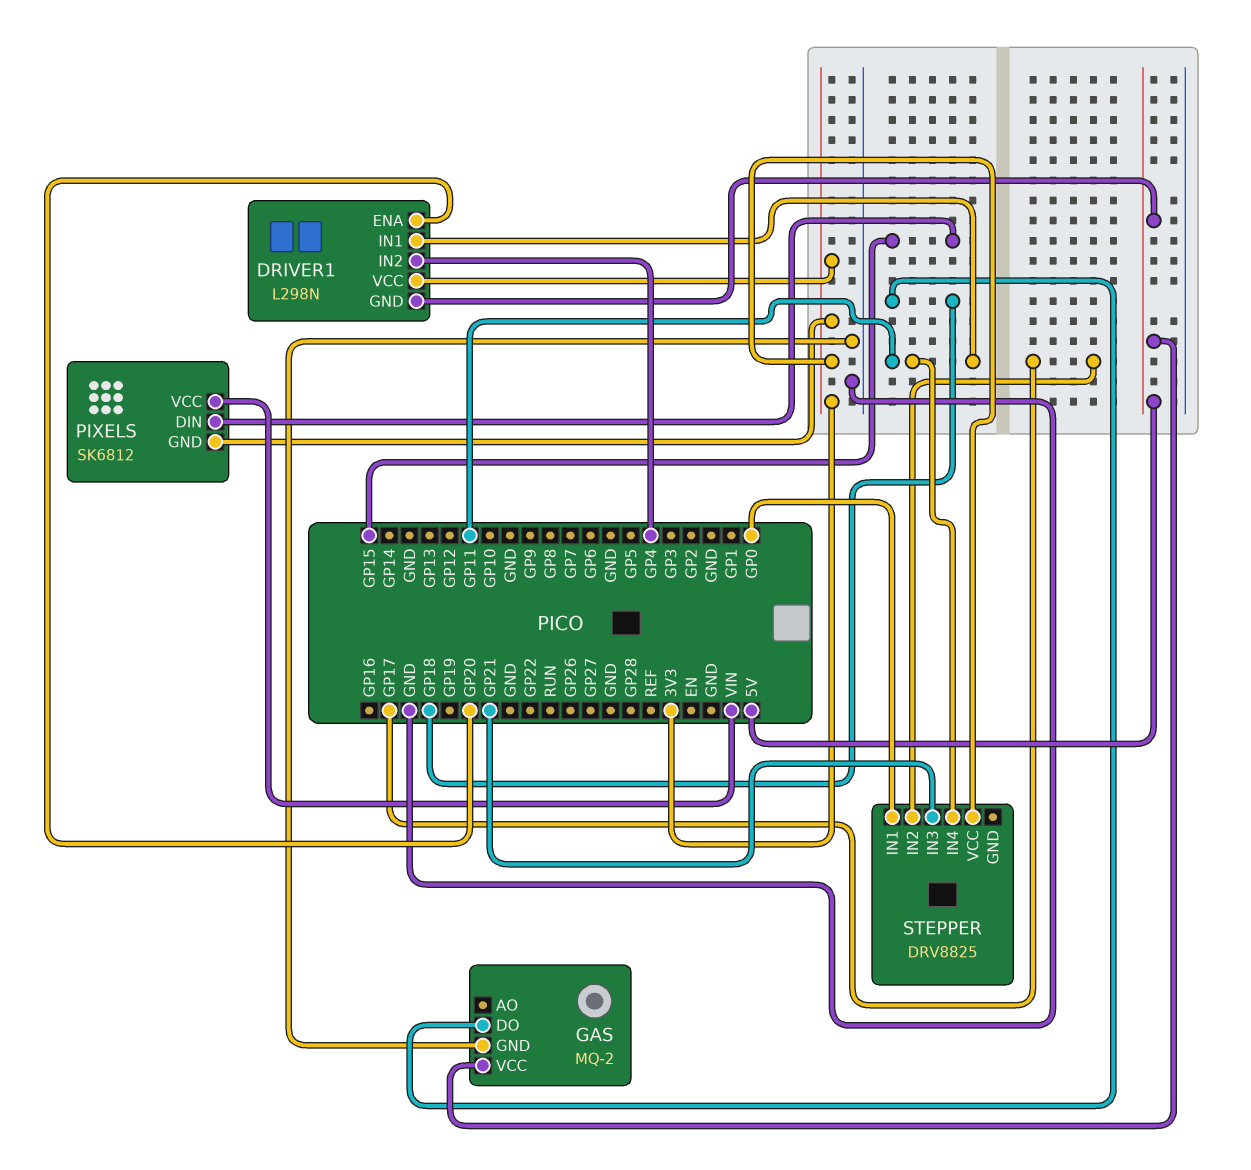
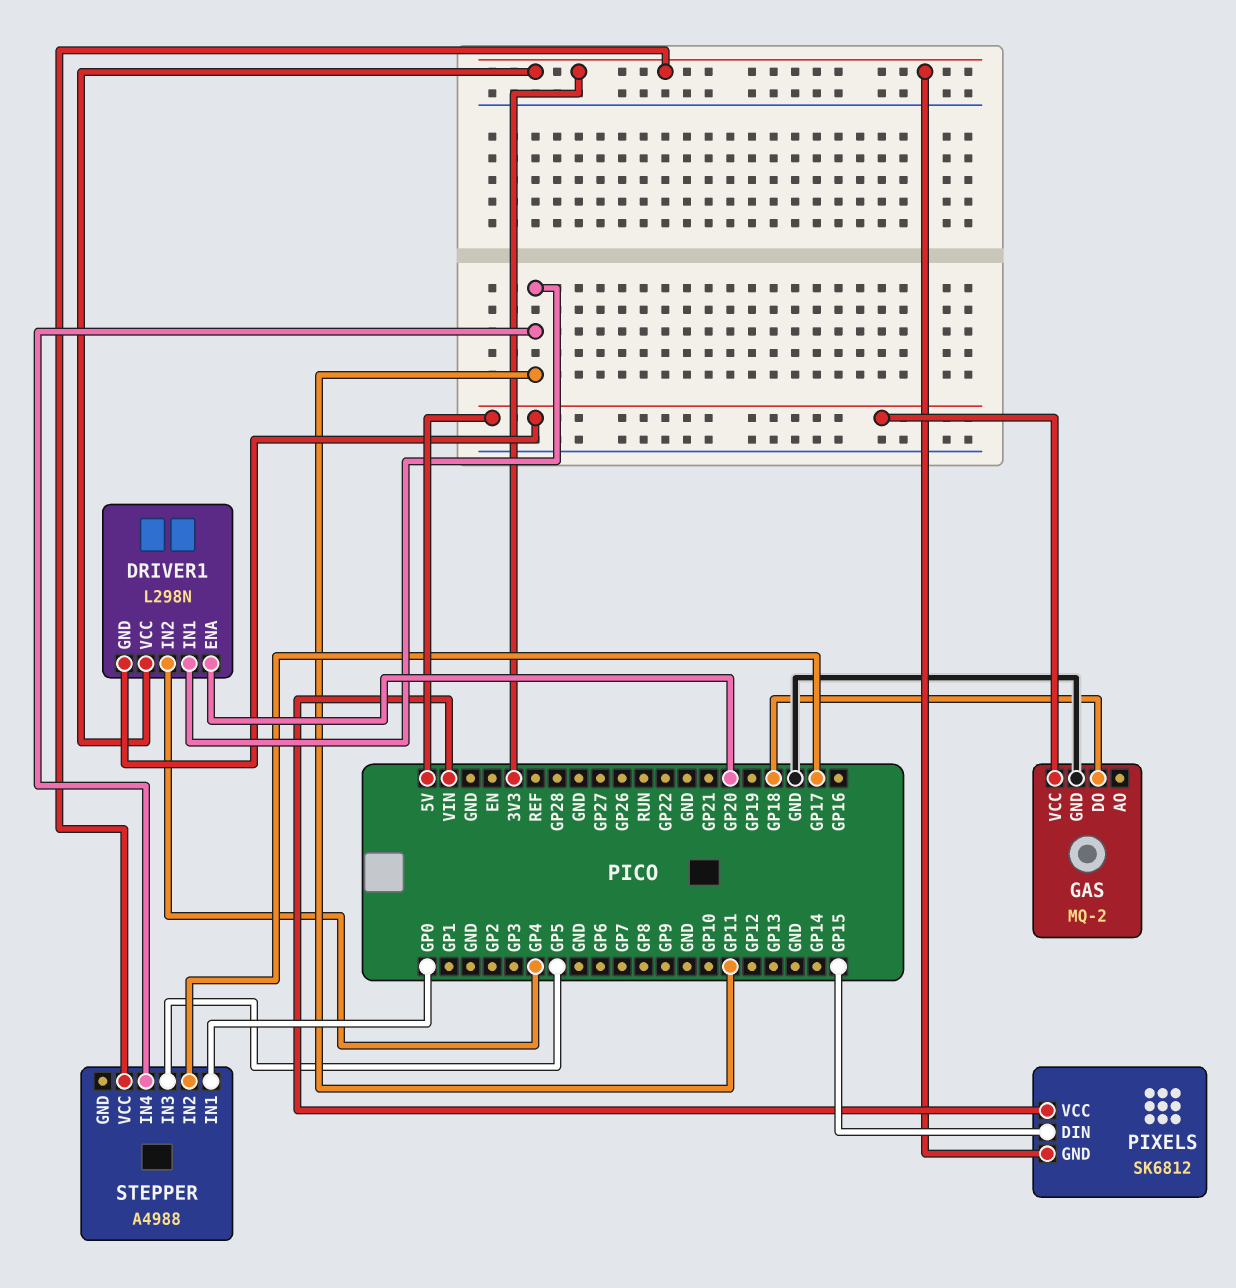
STEPPER: DRV8825 -> A4988
STEPPER pin IN3: GP21 -> GP5

